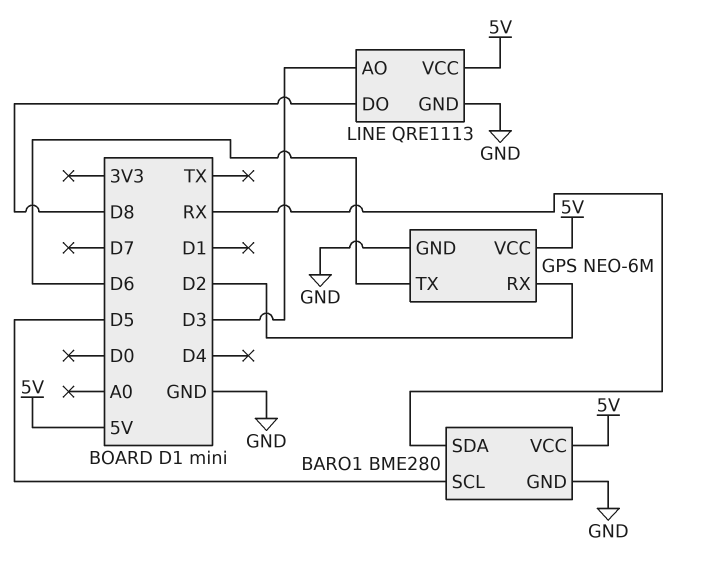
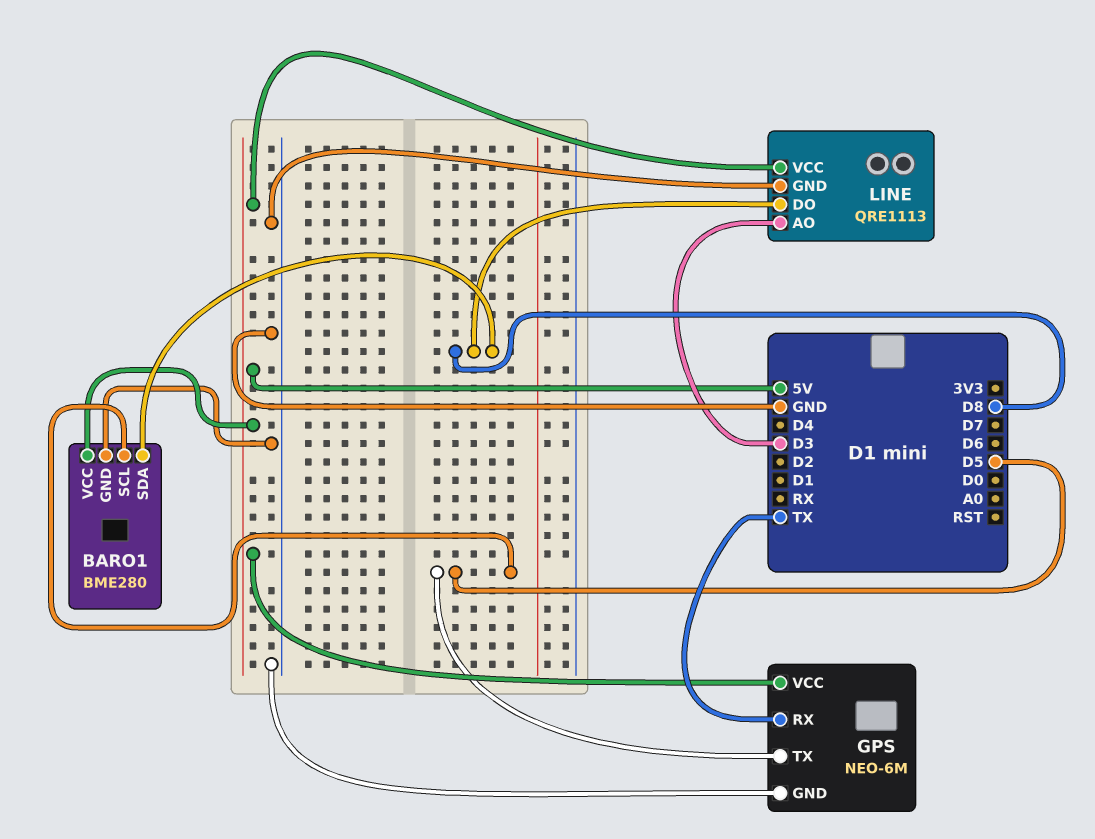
BARO1 pin SDA: RX -> D8
GPS pin RX: D2 -> TX
GPS pin TX: D6 -> D5

